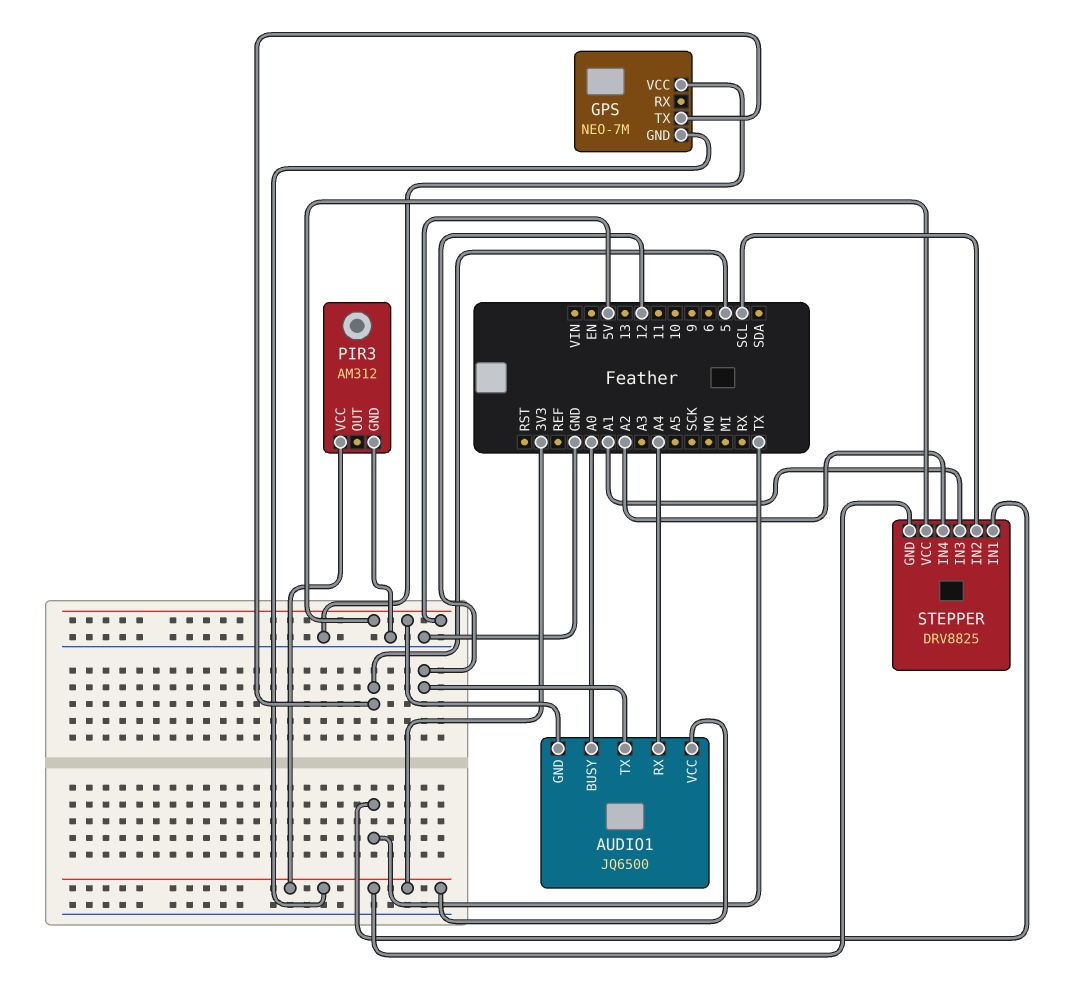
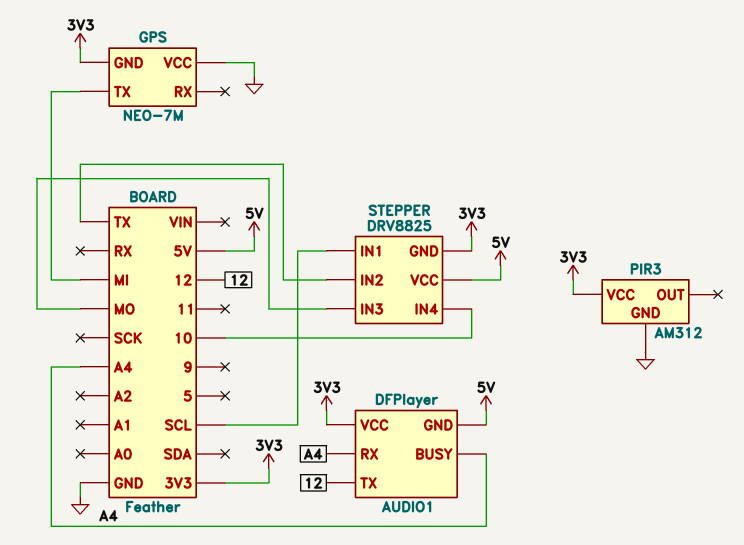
AUDIO1: JQ6500 -> DFPlayer
AUDIO1 pin BUSY: A0 -> A4
GPS pin TX: 5 -> MI
STEPPER pin IN1: TX -> SCL
STEPPER pin IN2: SCL -> TX
STEPPER pin IN3: A1 -> MO
STEPPER pin IN4: A2 -> 10

